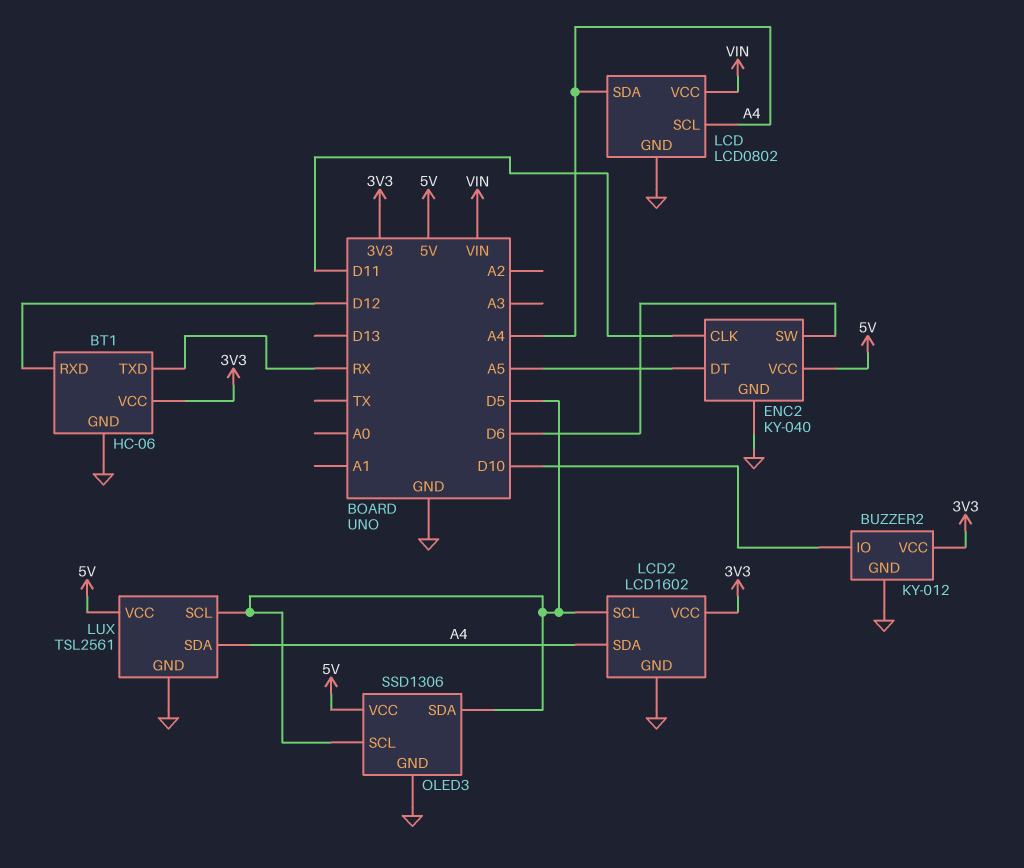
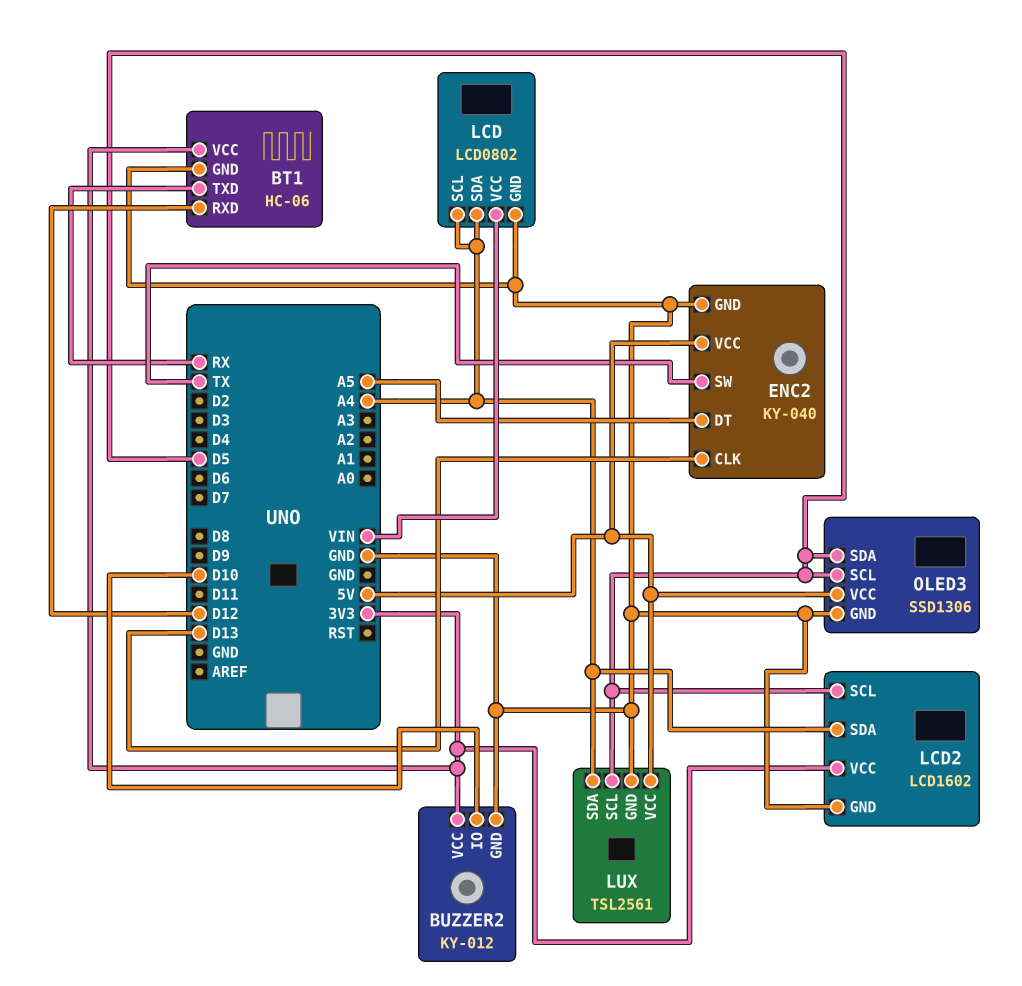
ENC2 pin CLK: D11 -> D13
ENC2 pin SW: D6 -> TX

